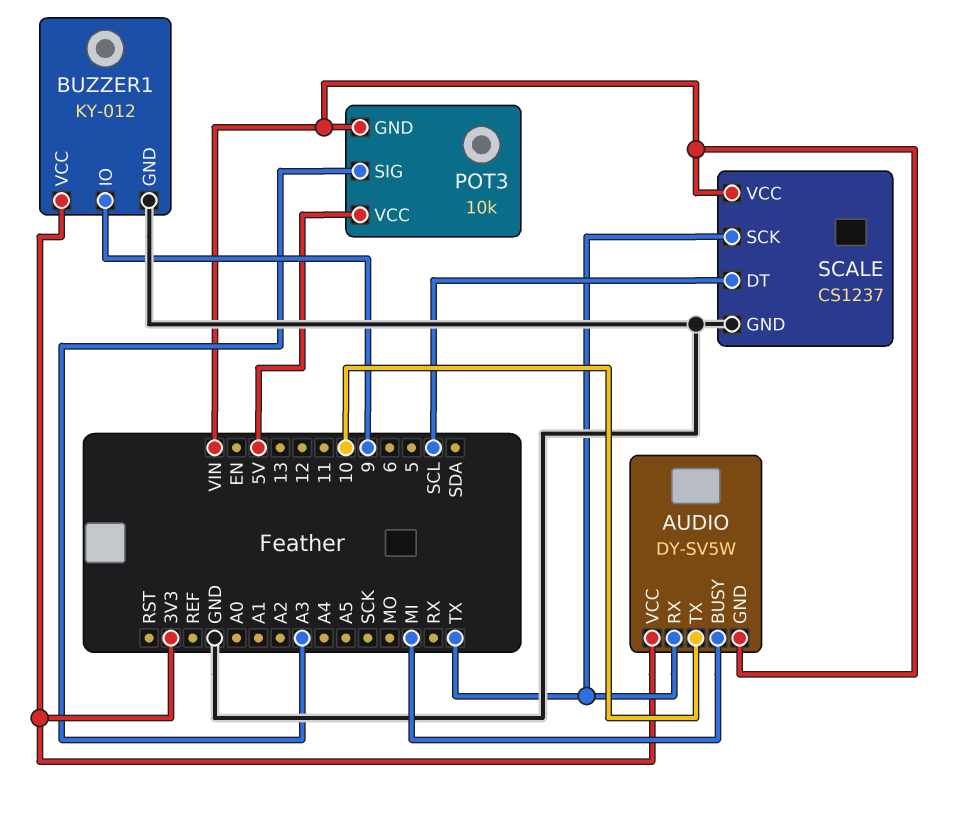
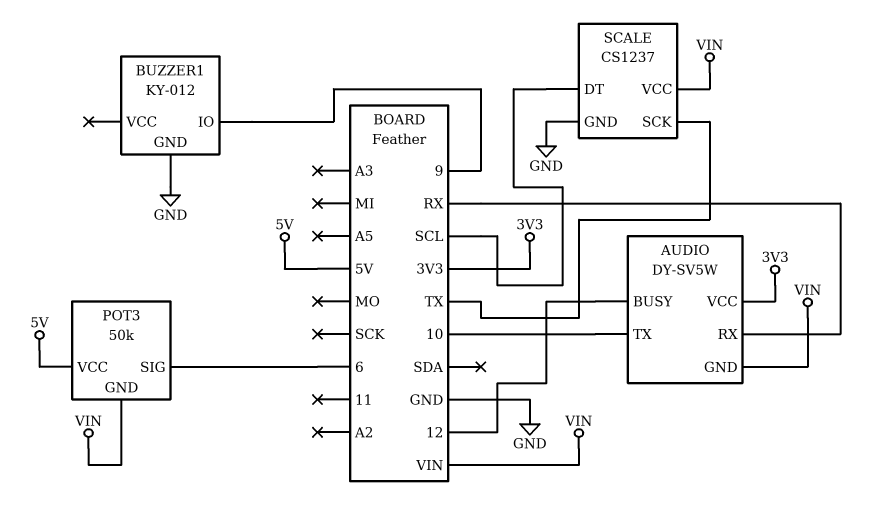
AUDIO pin BUSY: MI -> 12
AUDIO pin RX: TX -> RX
BUZZER1 pin VCC: 3V3 -> none
POT3: 10k -> 50k
POT3 pin SIG: A3 -> 6

